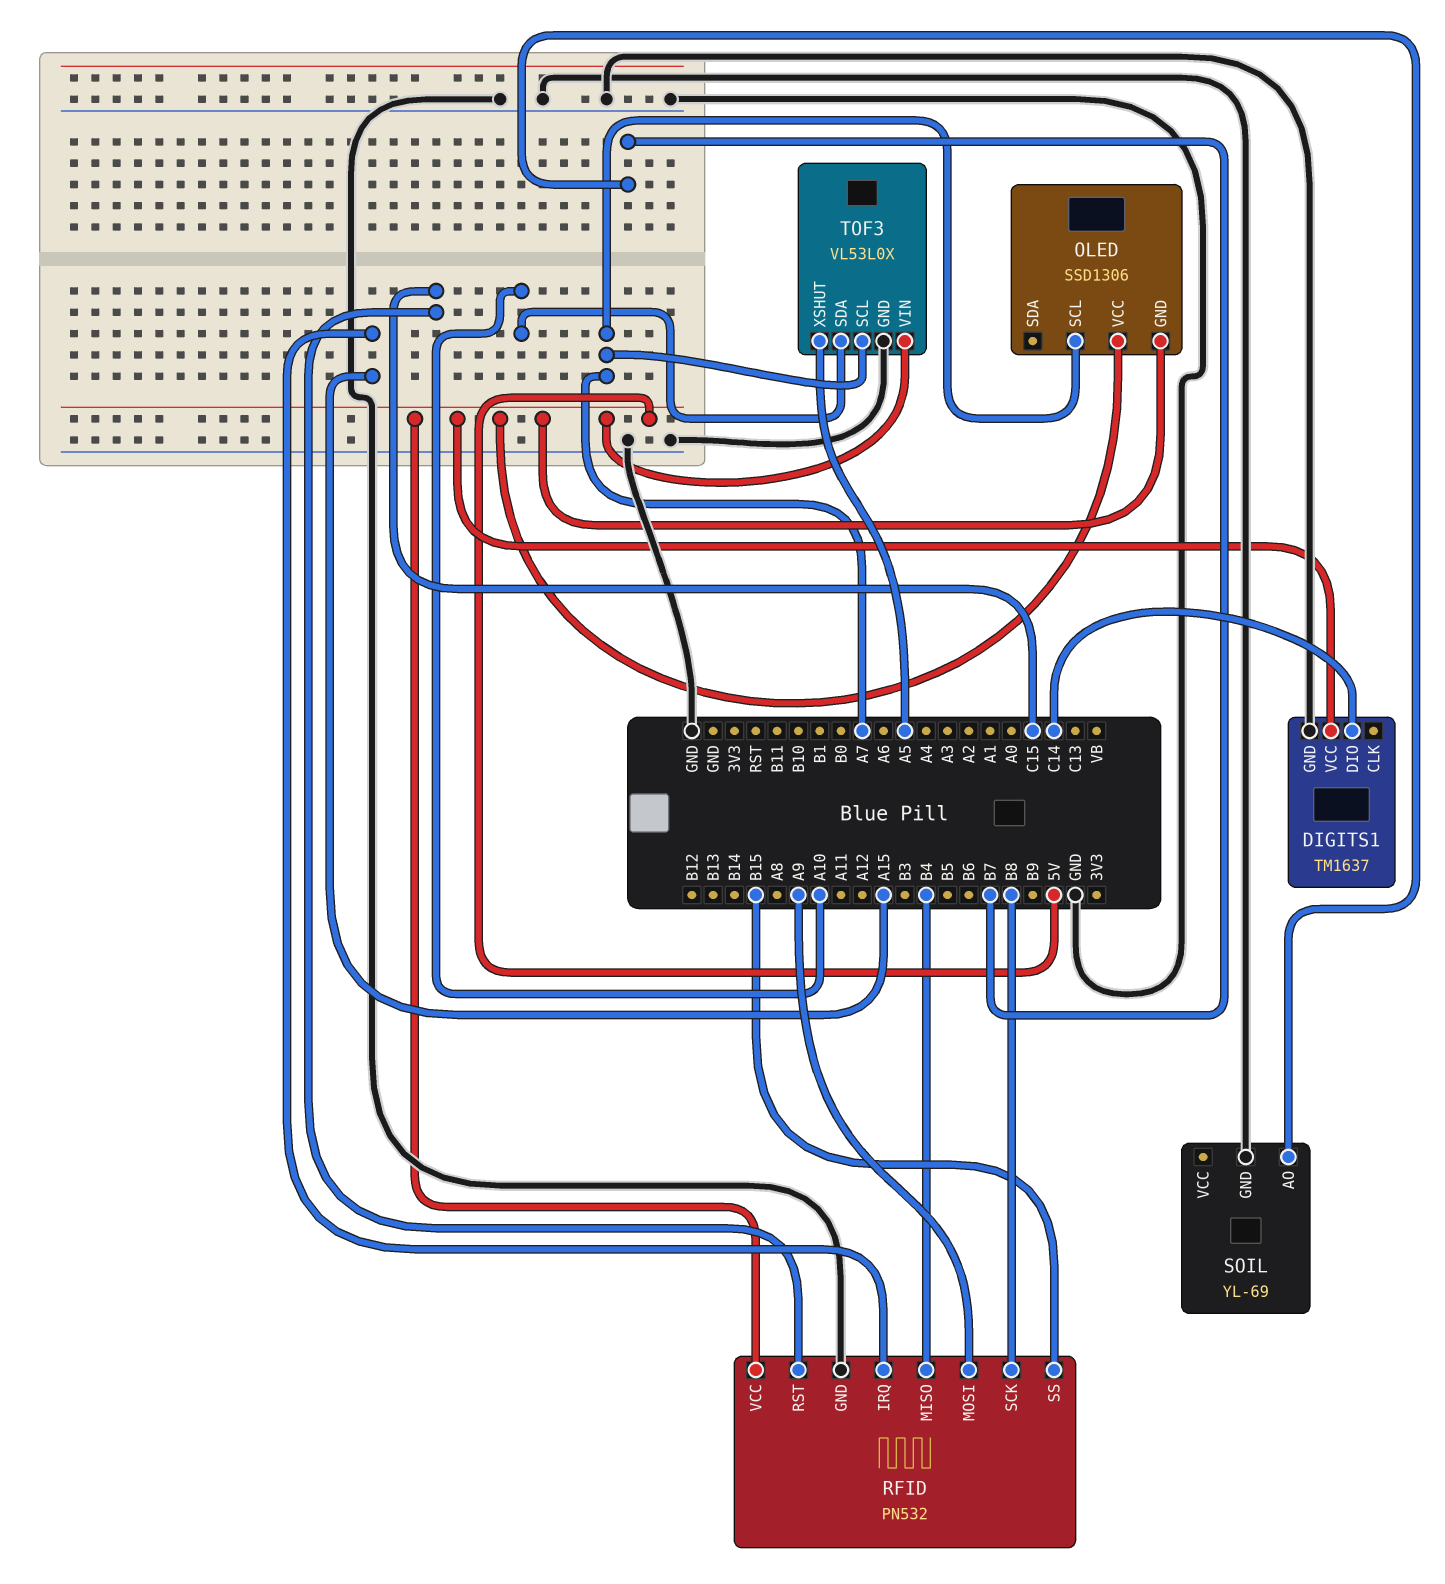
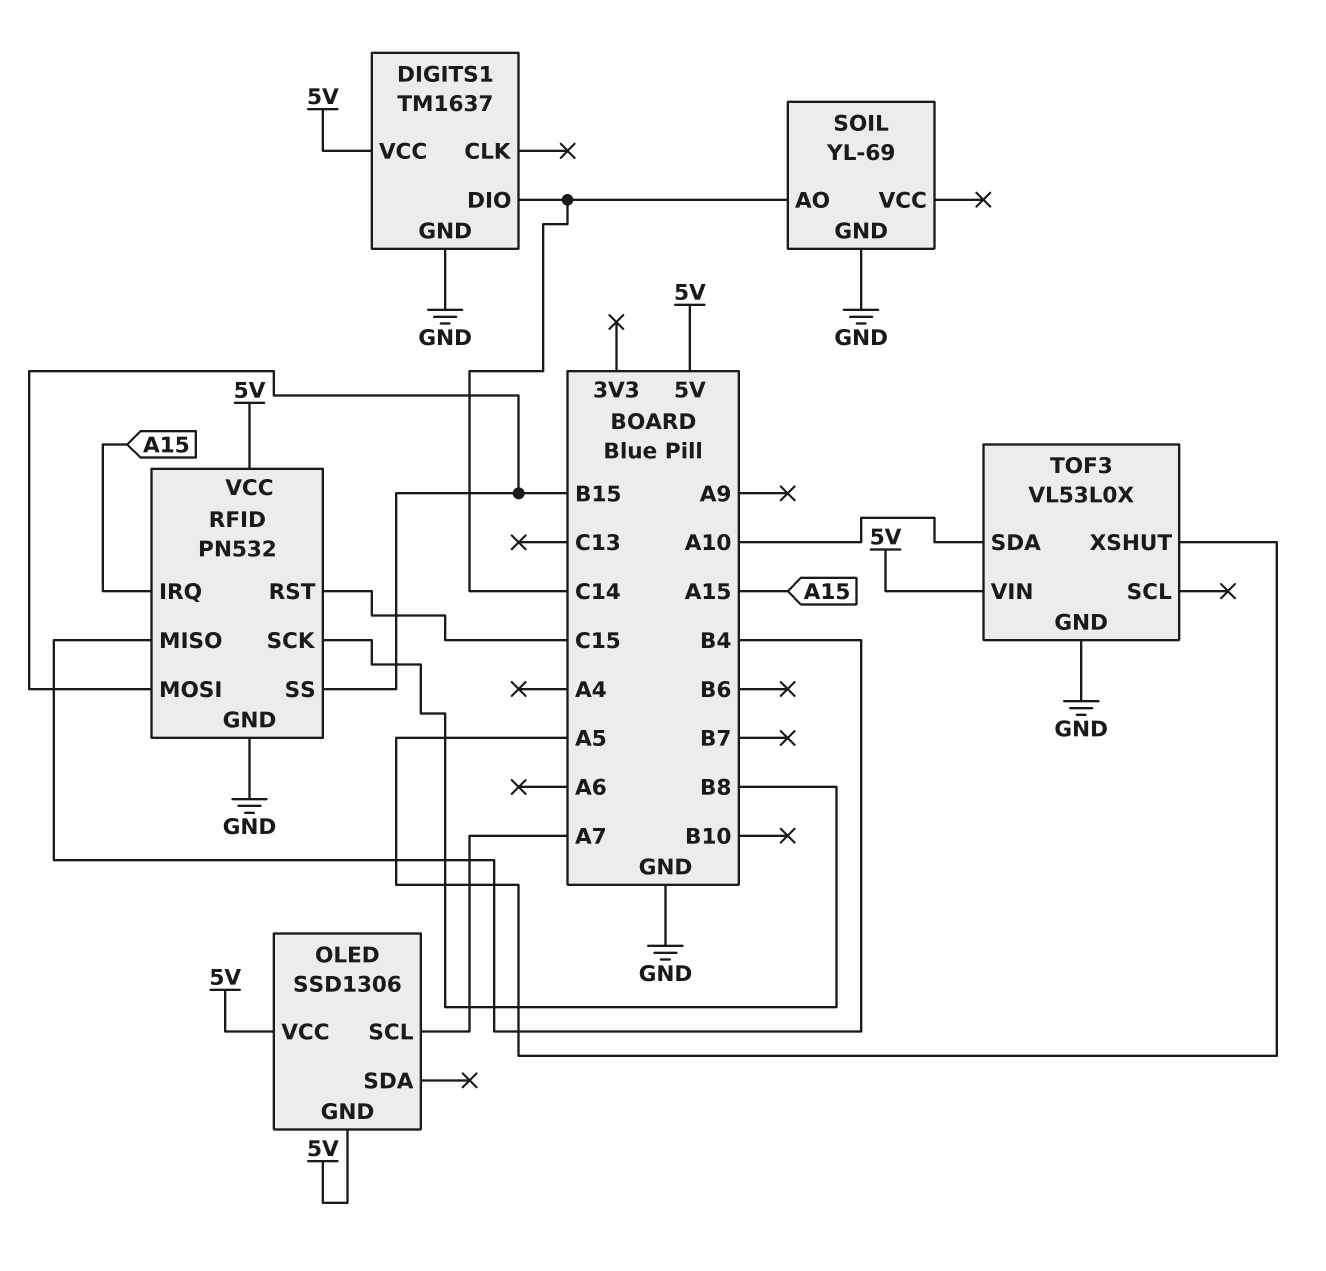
RFID pin MOSI: A9 -> B15
SOIL pin AO: B7 -> C14
TOF3 pin SCL: A7 -> none

